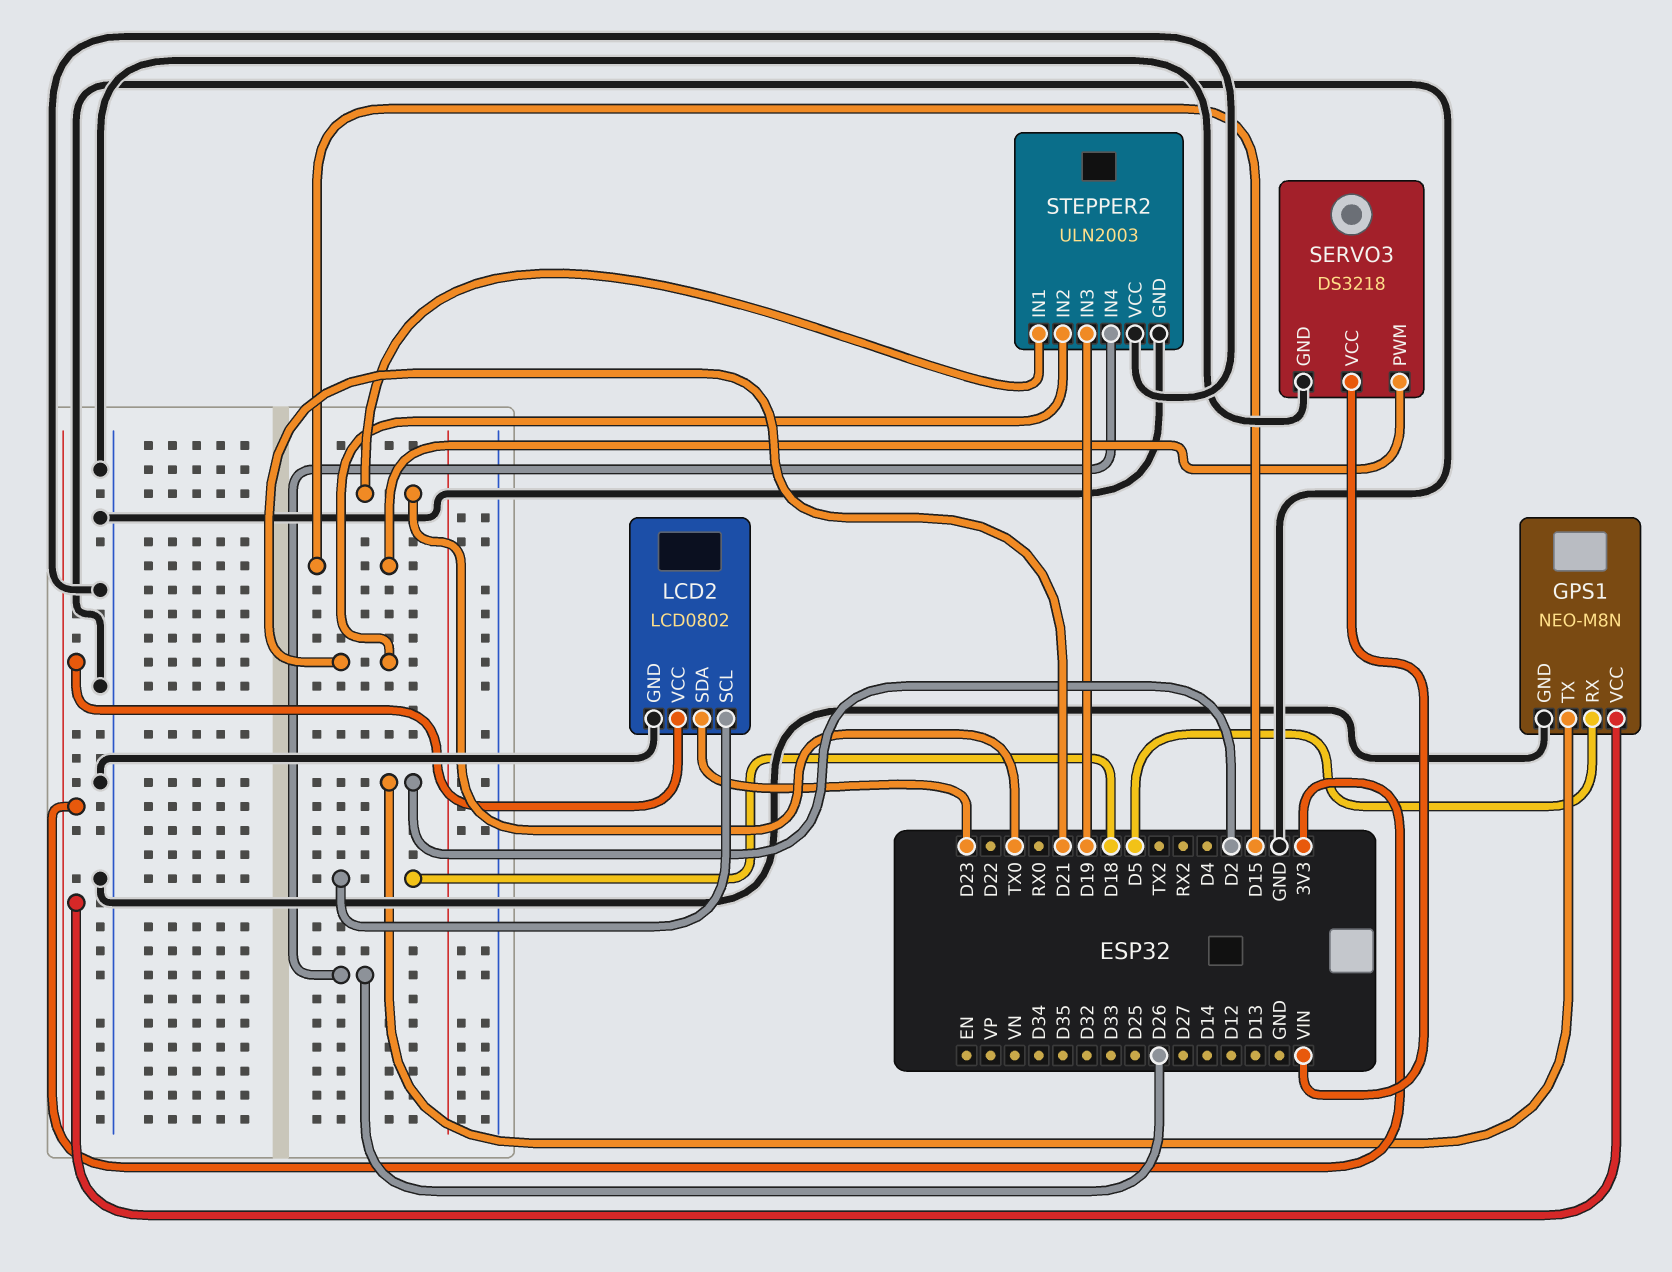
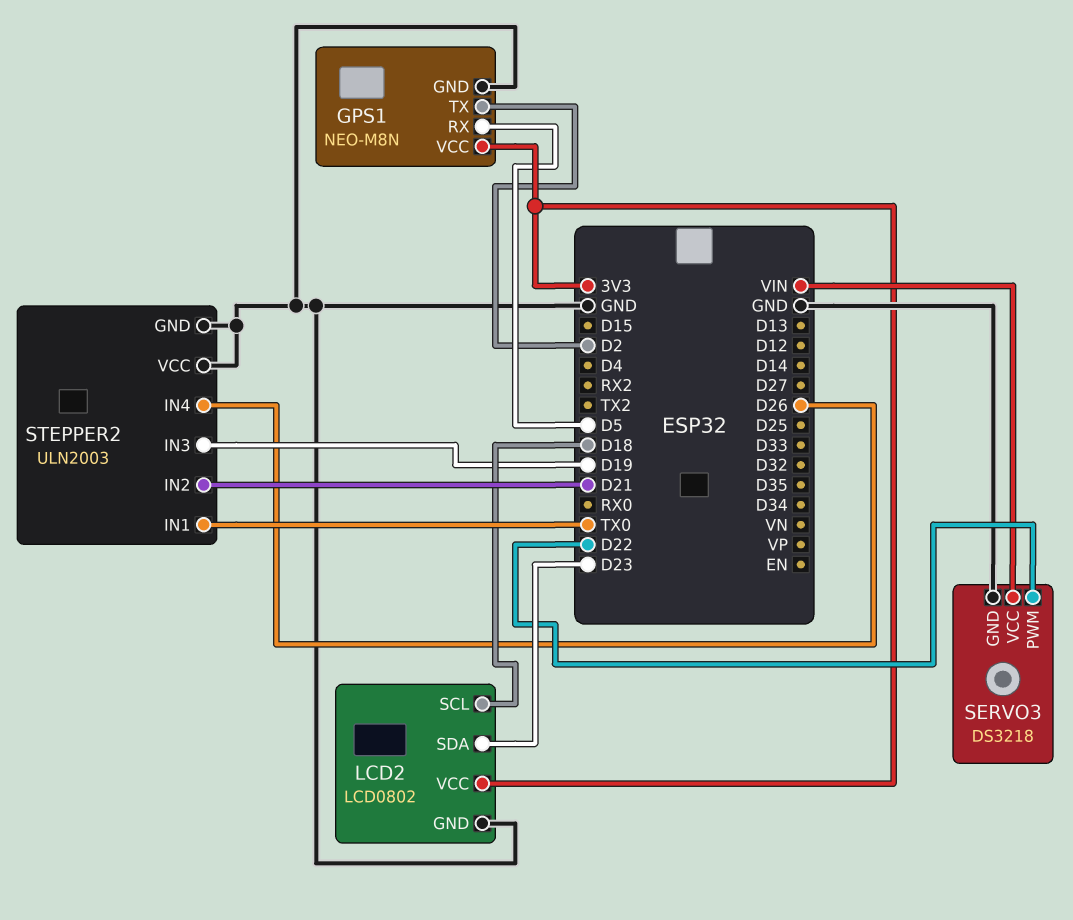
SERVO3 pin PWM: D15 -> D22

